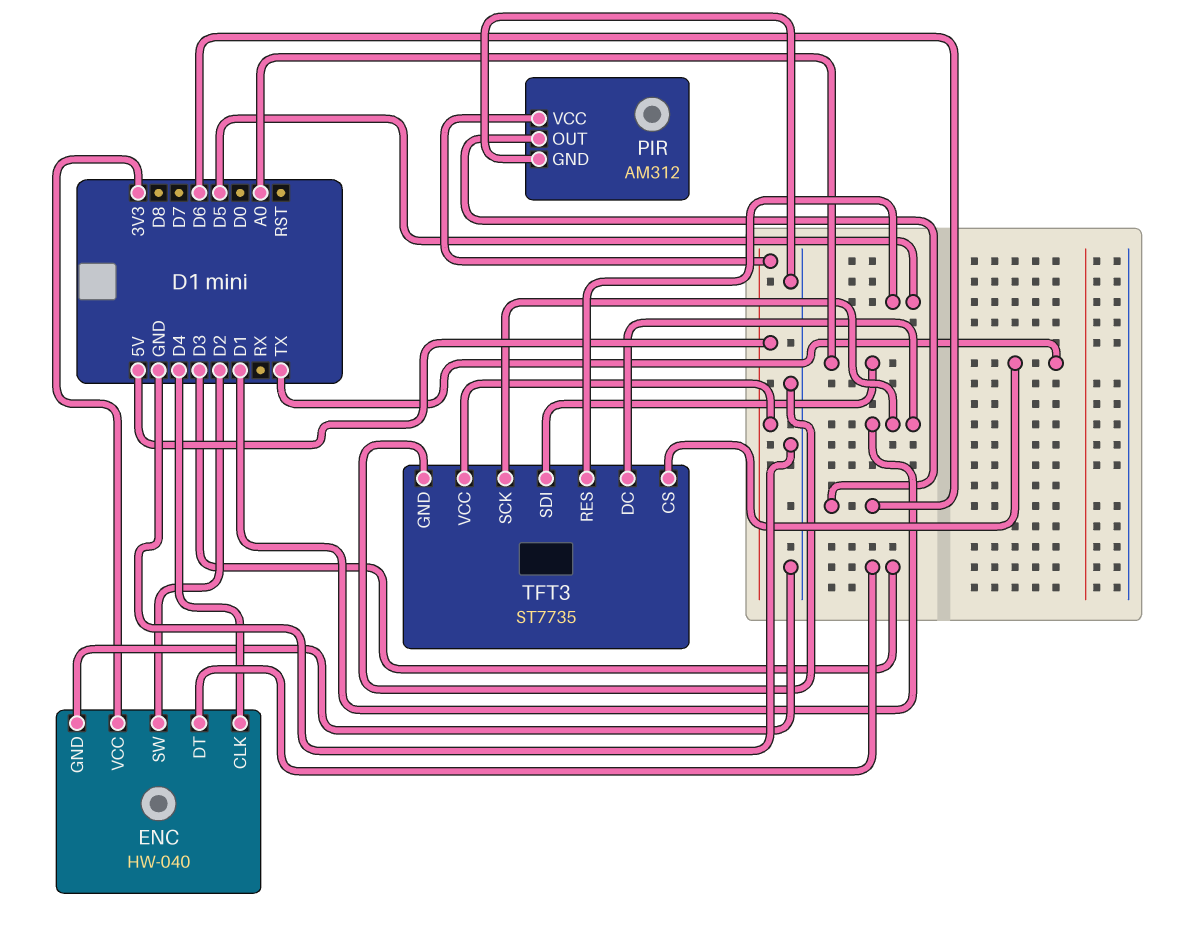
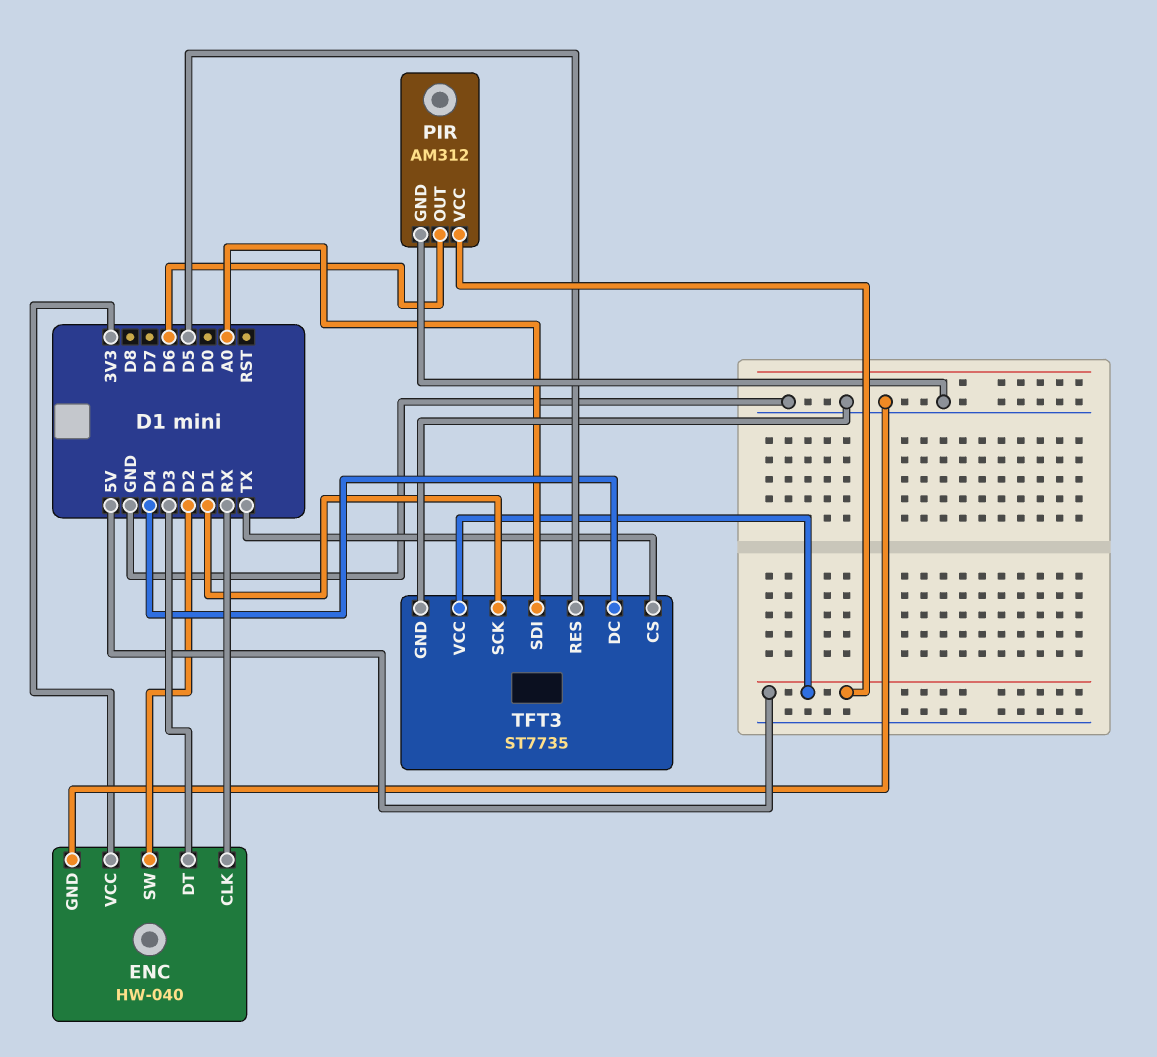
ENC pin CLK: D4 -> RX
TFT3 pin DC: D1 -> D4

